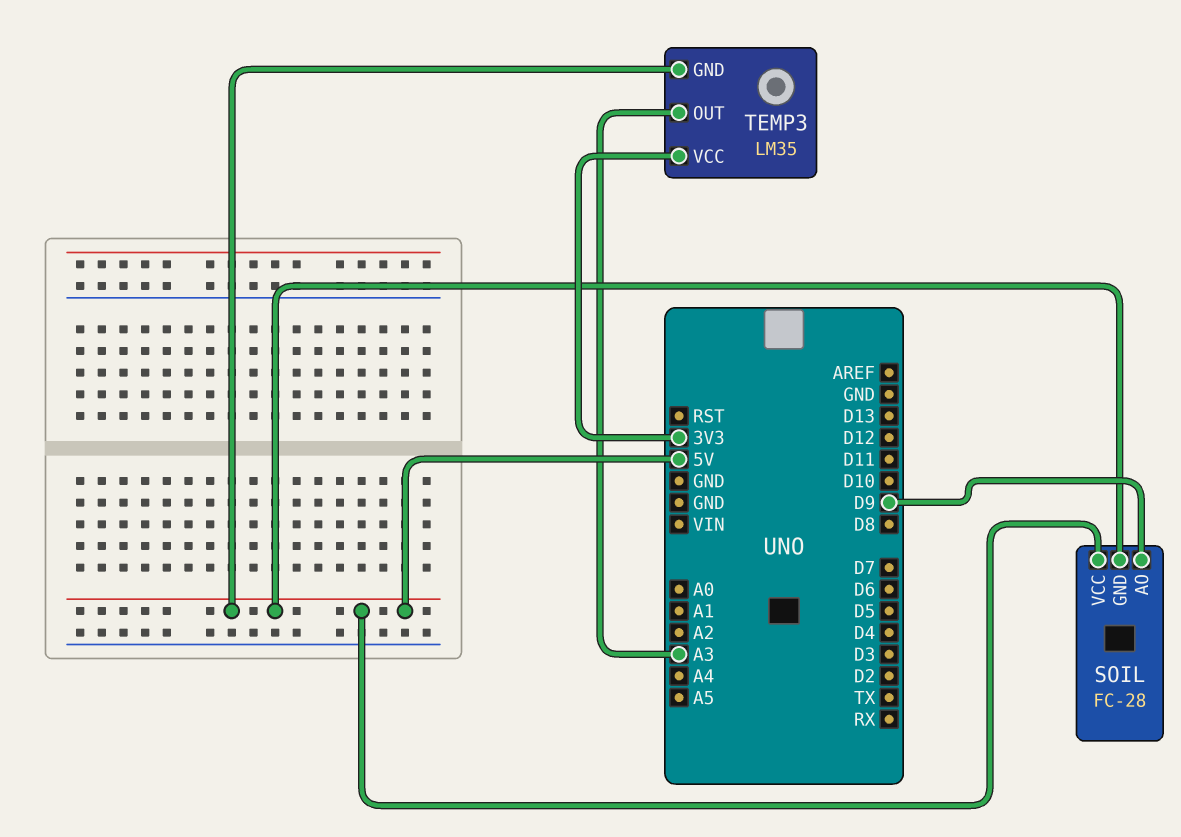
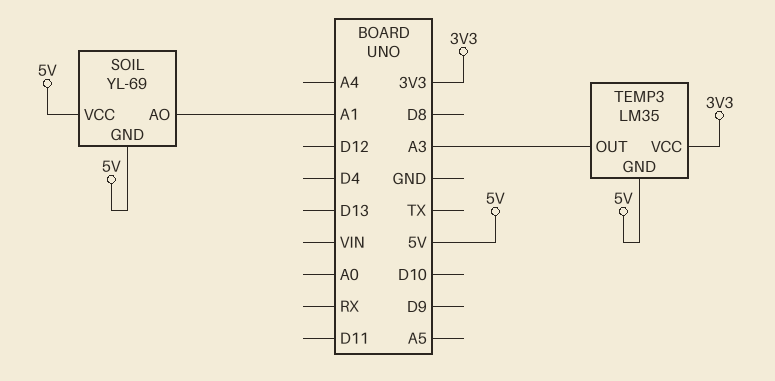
SOIL: FC-28 -> YL-69
SOIL pin AO: D9 -> A1

